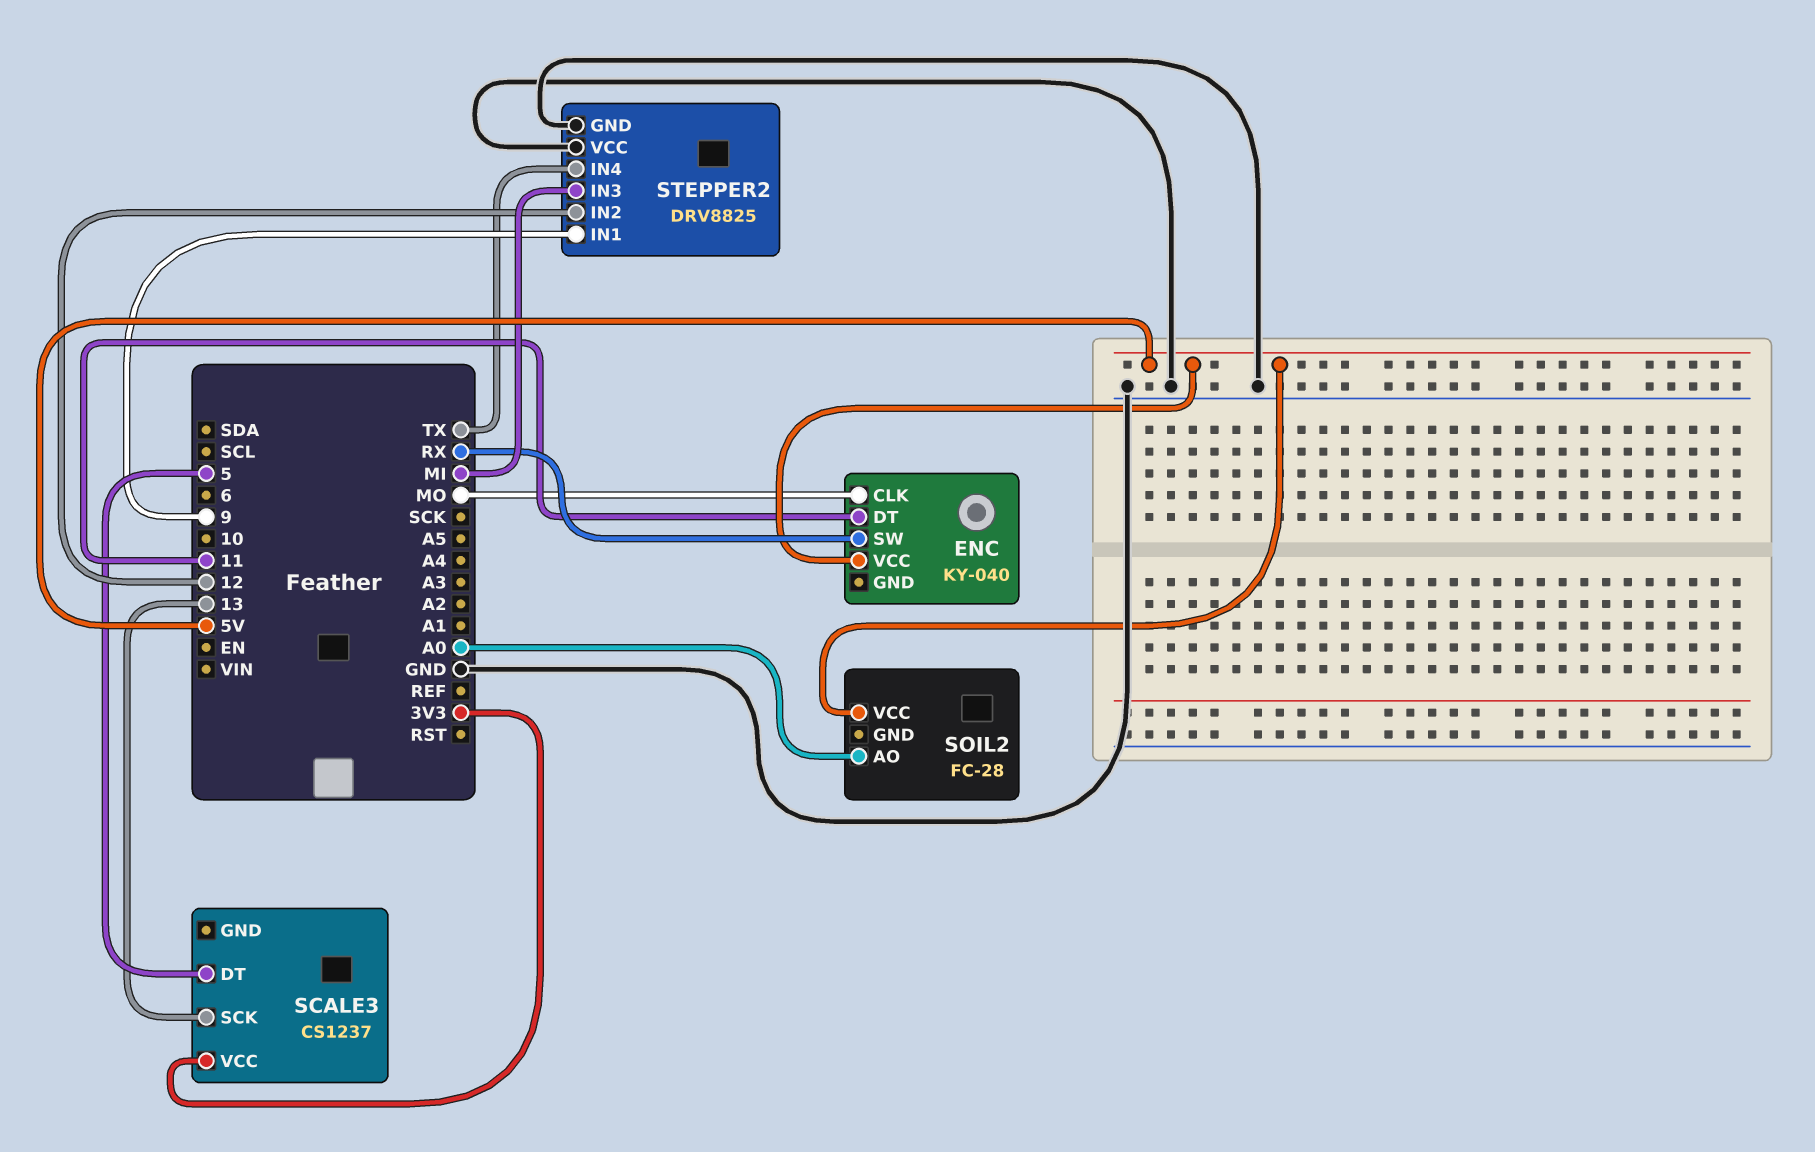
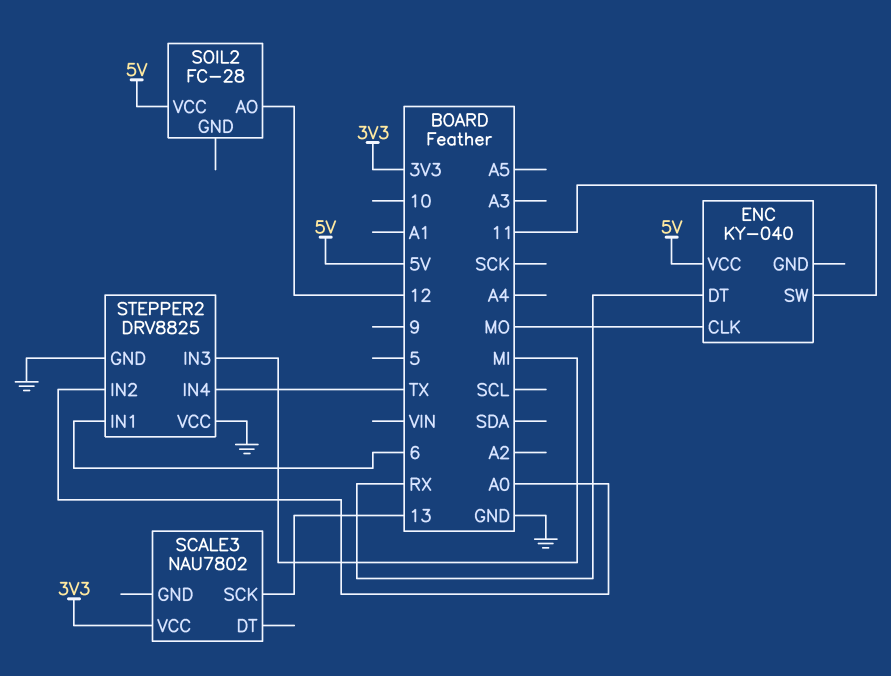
ENC pin DT: 11 -> RX
ENC pin SW: RX -> 11
SCALE3: CS1237 -> NAU7802
SCALE3 pin DT: 5 -> none
SOIL2 pin AO: A0 -> 12
STEPPER2 pin IN1: 9 -> 6
STEPPER2 pin IN2: 12 -> A0

